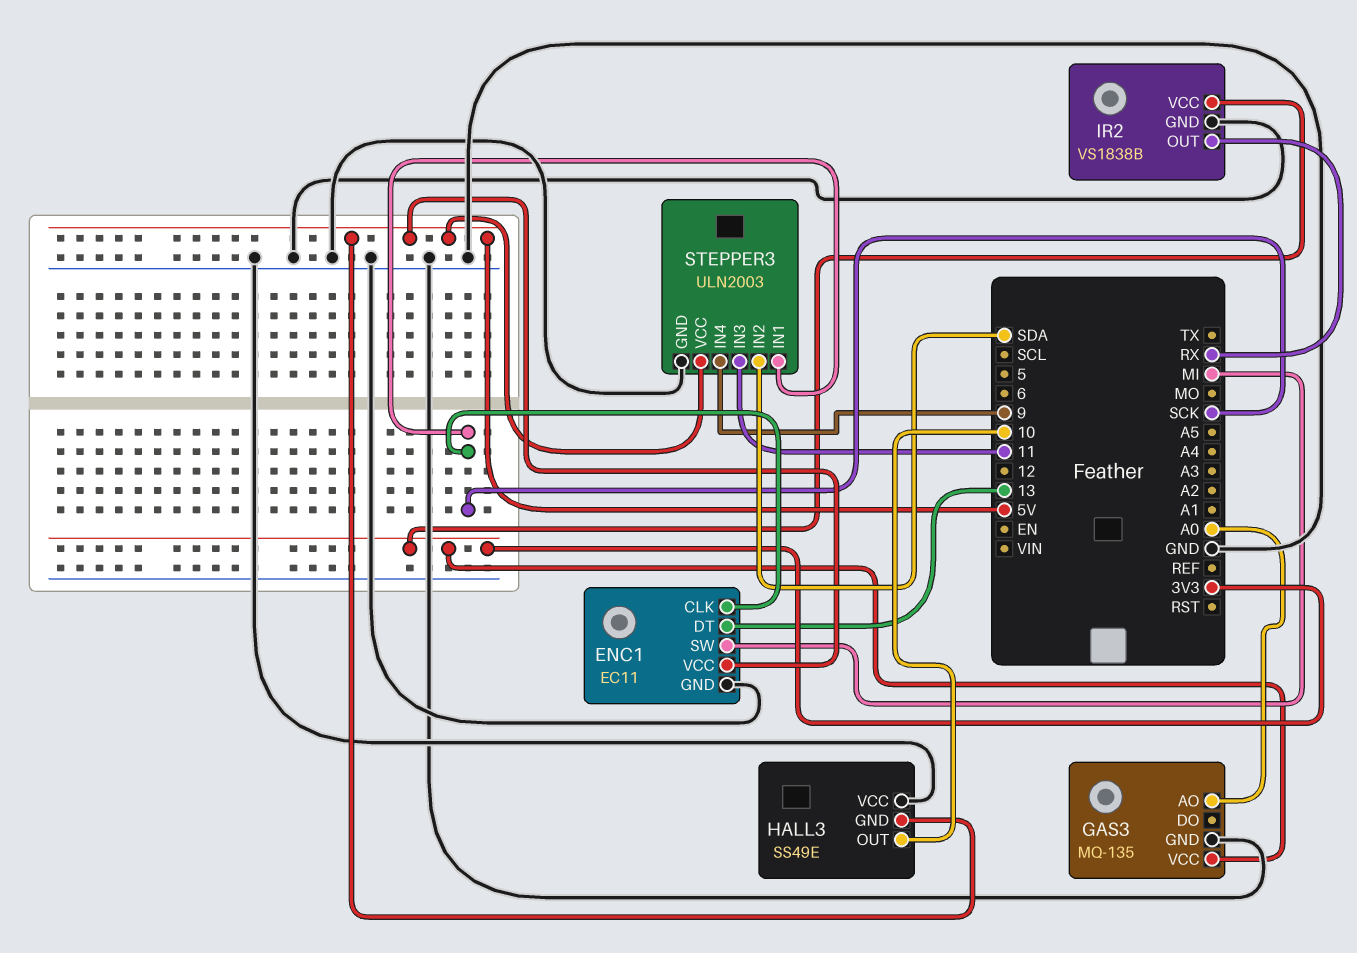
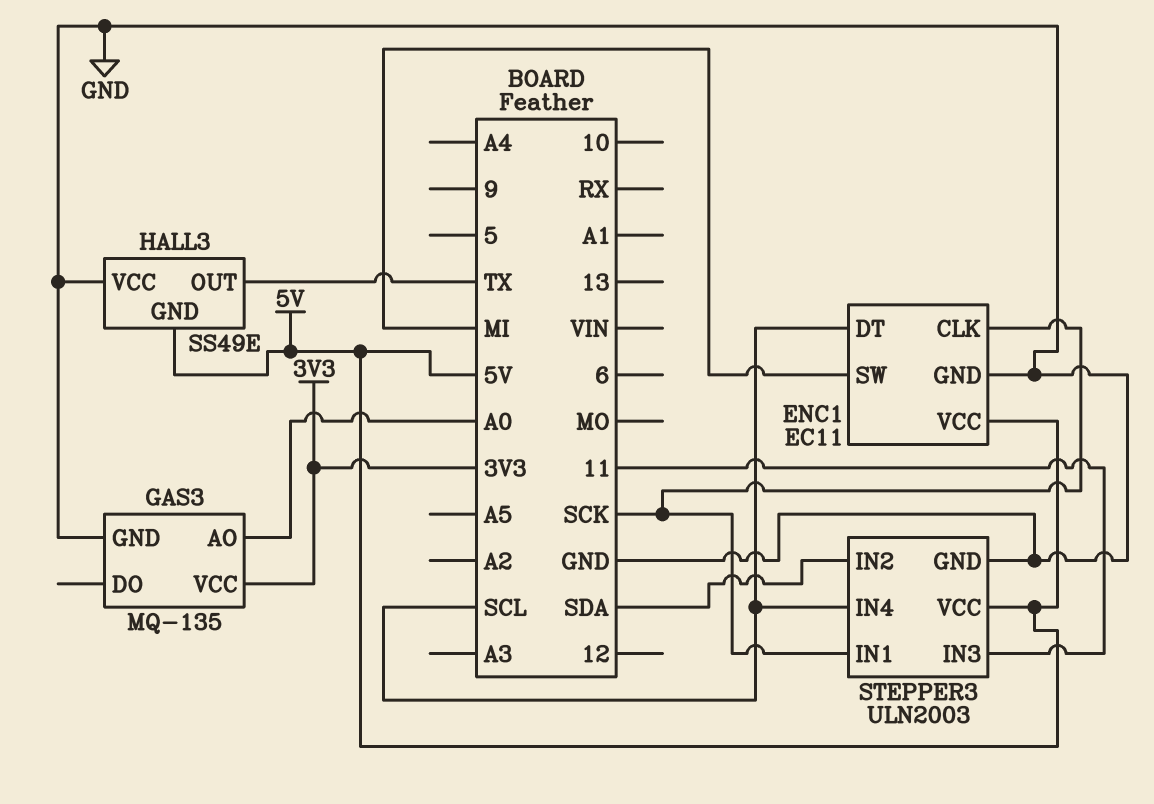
ENC1 pin DT: 13 -> SCL
HALL3 pin OUT: 10 -> TX
IR2: VS1838B -> none
IR2 pin GND: GND -> none
IR2 pin OUT: RX -> none
IR2 pin VCC: 3V3 -> none
STEPPER3 pin IN4: 9 -> SCL

